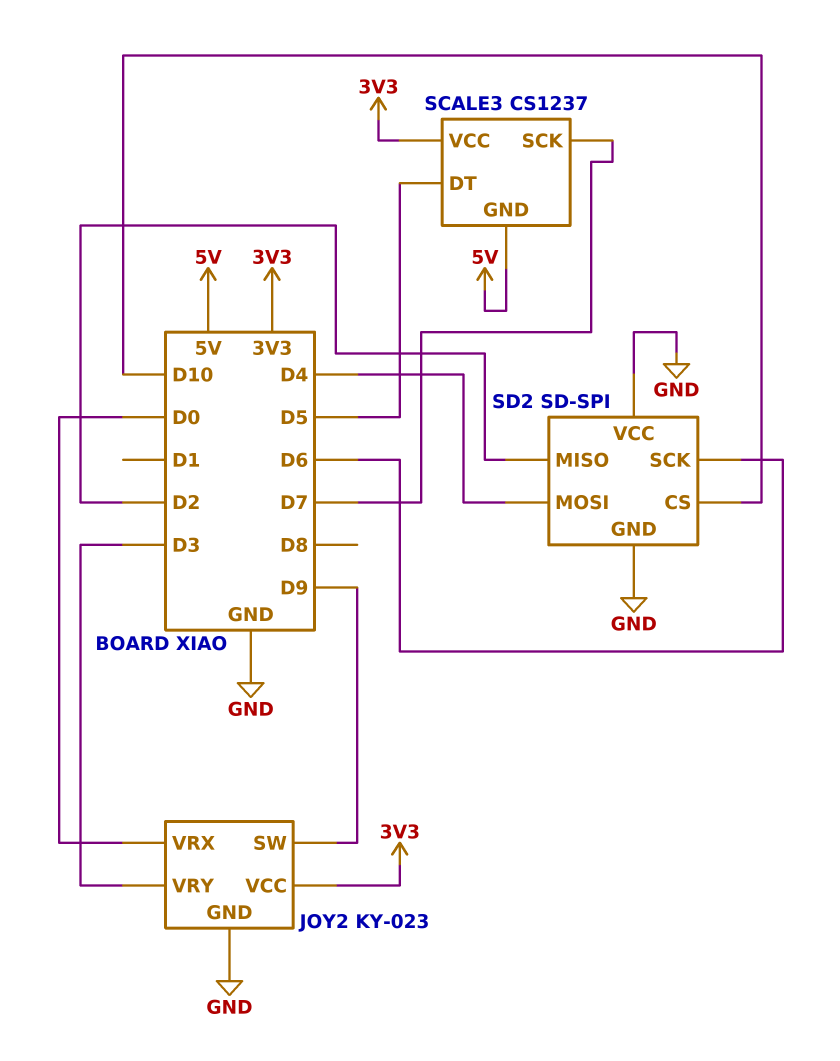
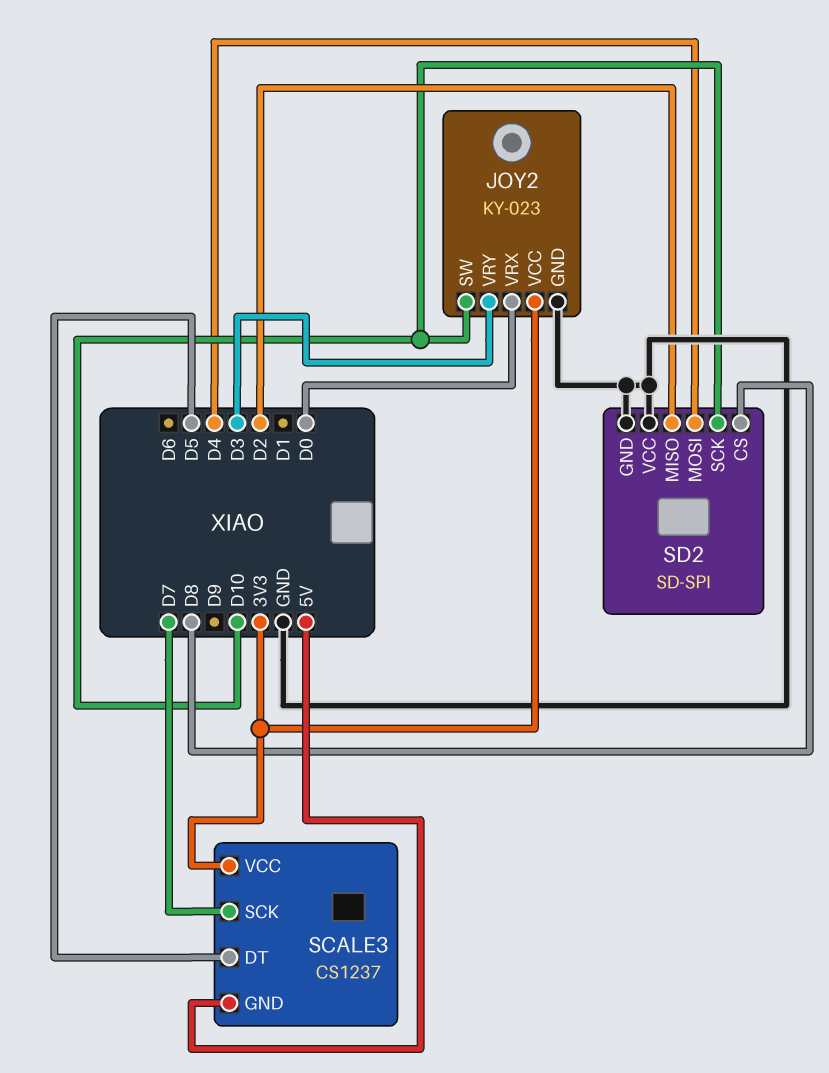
JOY2 pin SW: D9 -> D10
SD2 pin CS: D10 -> D8
SD2 pin SCK: D6 -> D10

